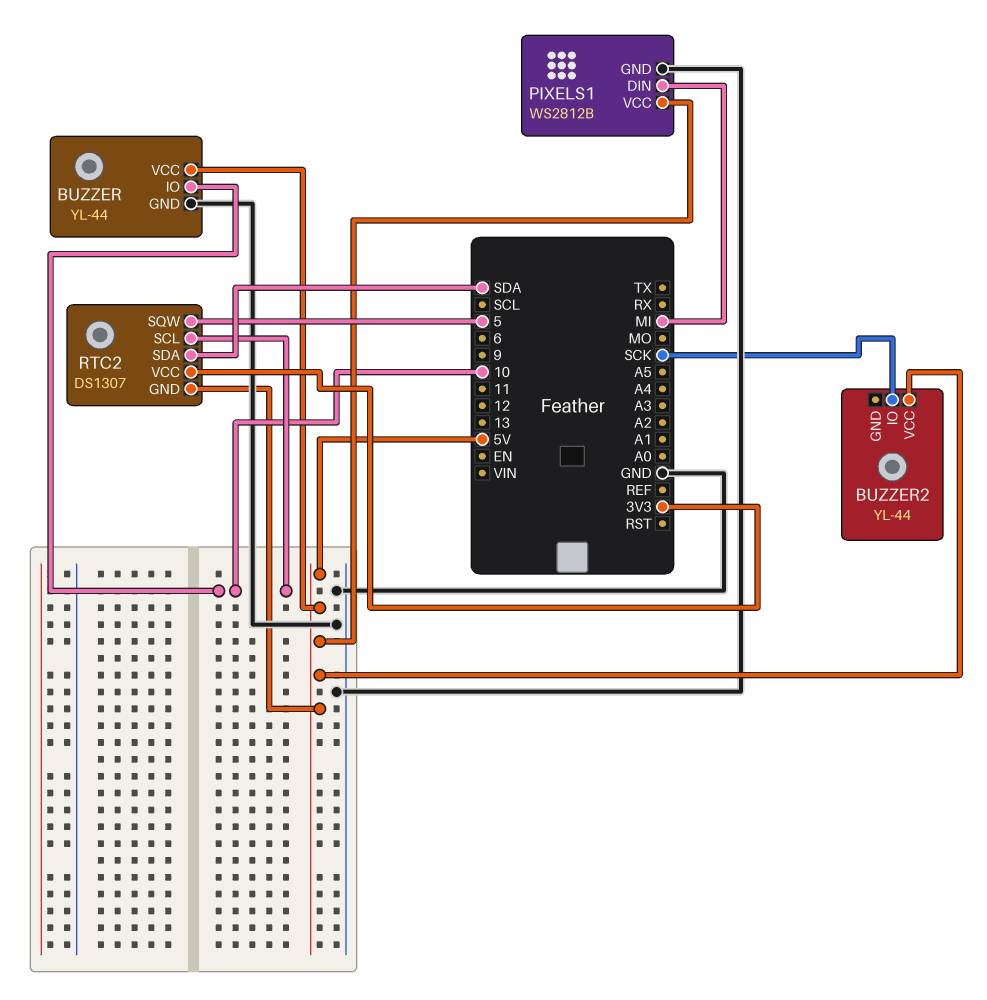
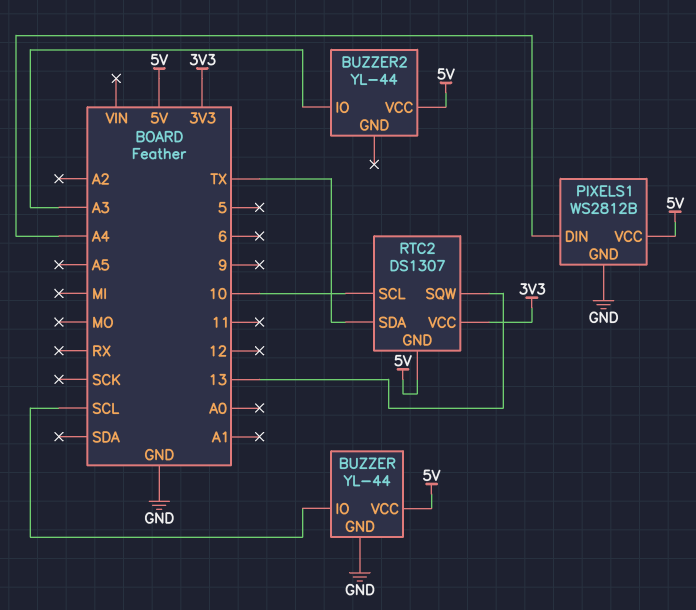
BUZZER pin IO: 10 -> SCL
BUZZER2 pin IO: SCK -> A3
PIXELS1 pin DIN: MI -> A4
RTC2 pin SDA: SDA -> TX
RTC2 pin SQW: 5 -> 13

